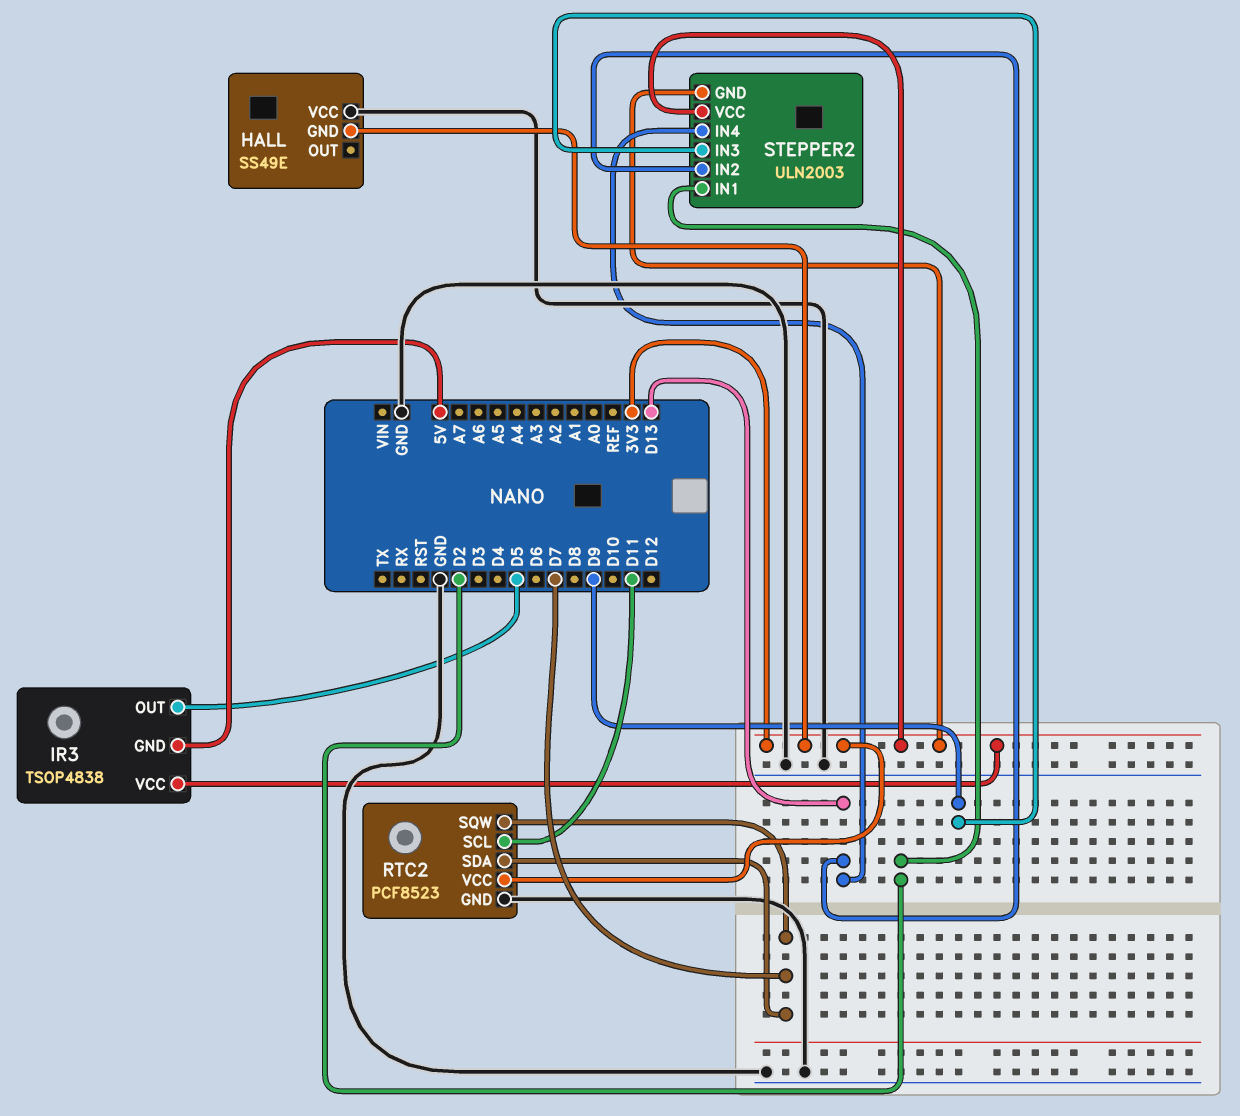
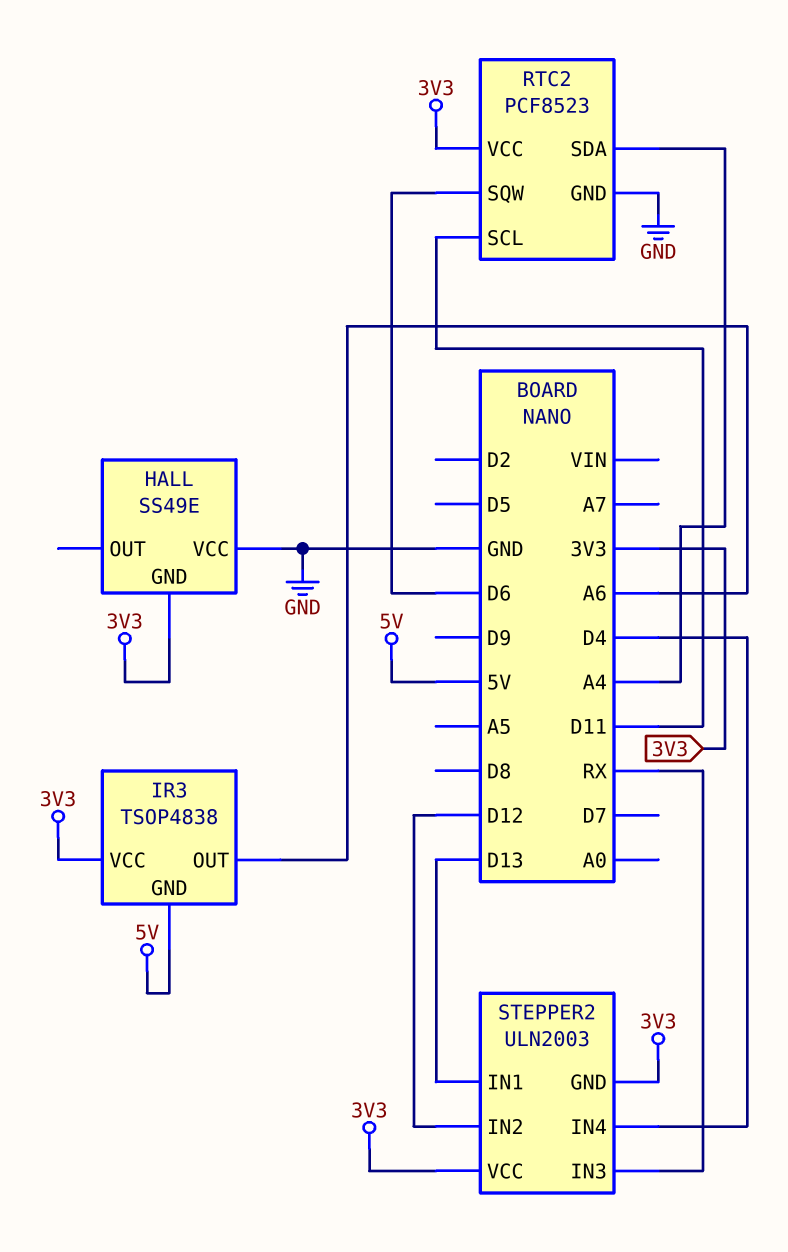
IR3 pin OUT: D5 -> A6
RTC2 pin SDA: D7 -> A4
RTC2 pin SQW: D7 -> D6
STEPPER2 pin IN1: D2 -> D13
STEPPER2 pin IN2: D13 -> D12
STEPPER2 pin IN3: D9 -> RX
STEPPER2 pin IN4: D13 -> D4

